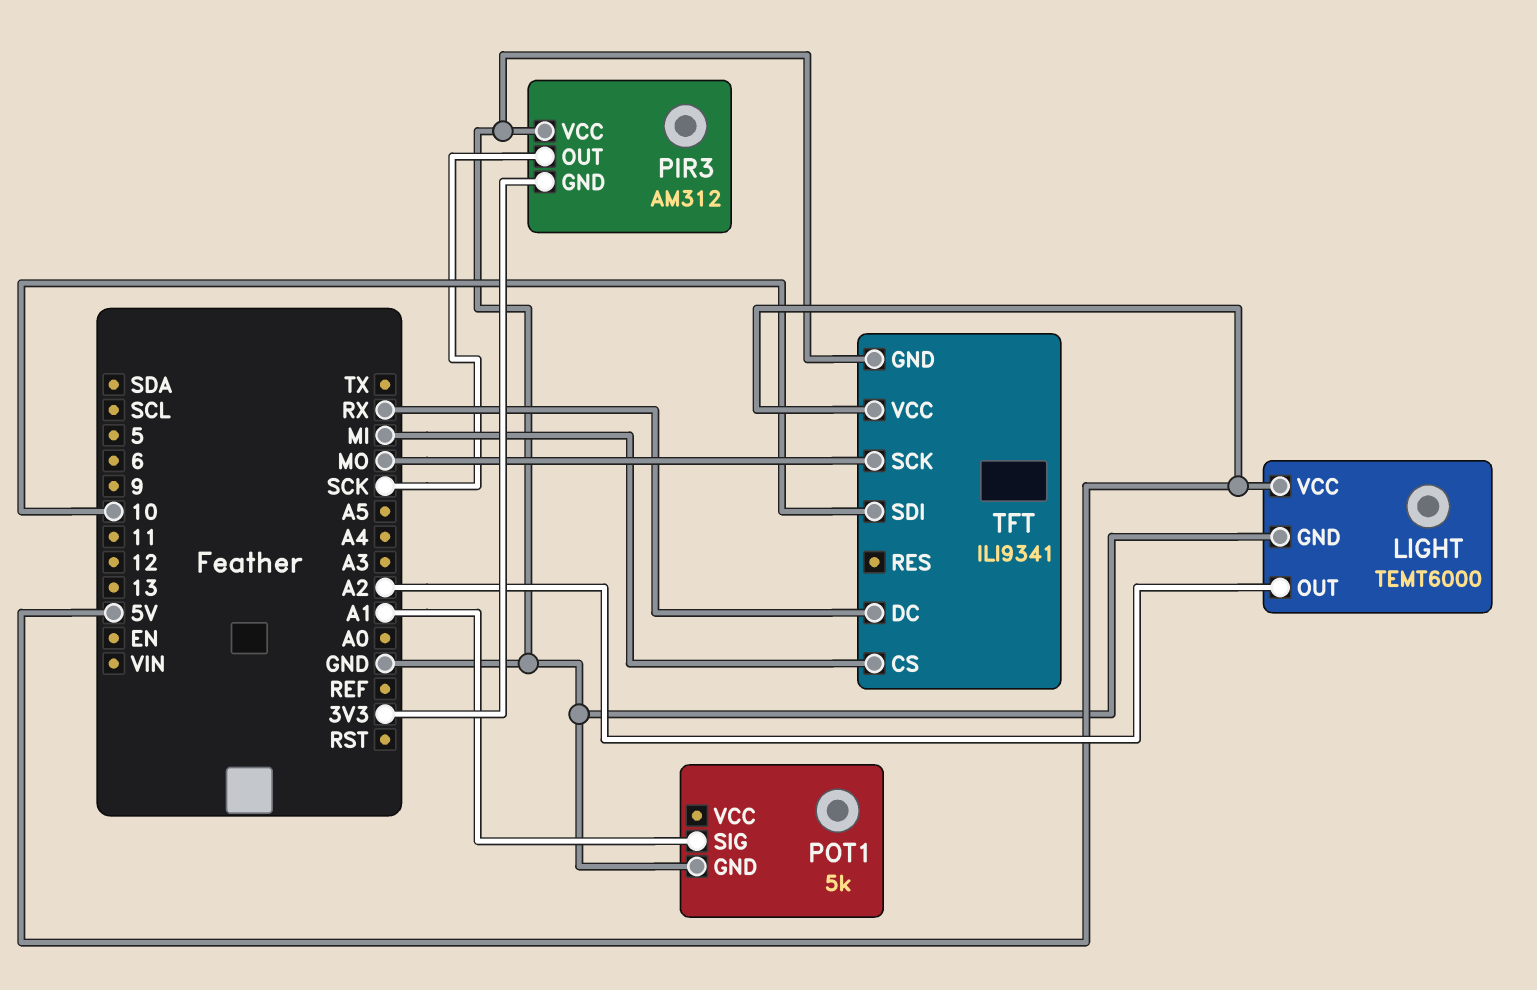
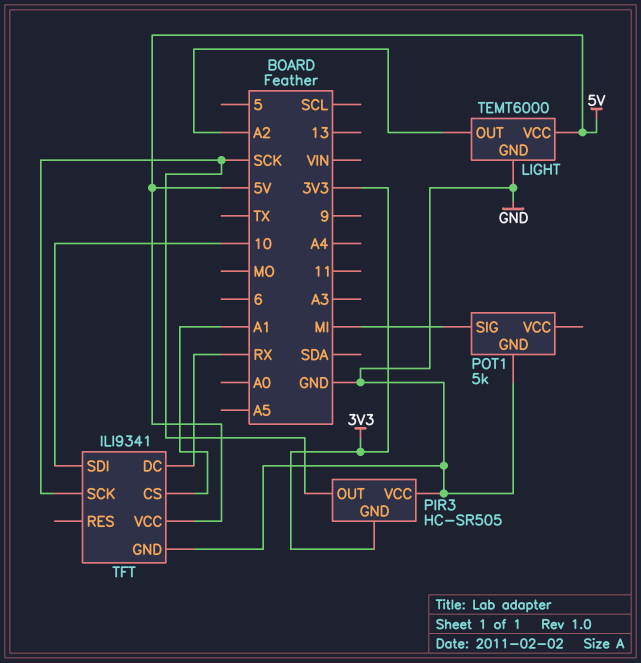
PIR3: AM312 -> HC-SR505
POT1 pin SIG: A1 -> MI
TFT pin CS: MI -> A1
TFT pin SCK: MO -> SCK

